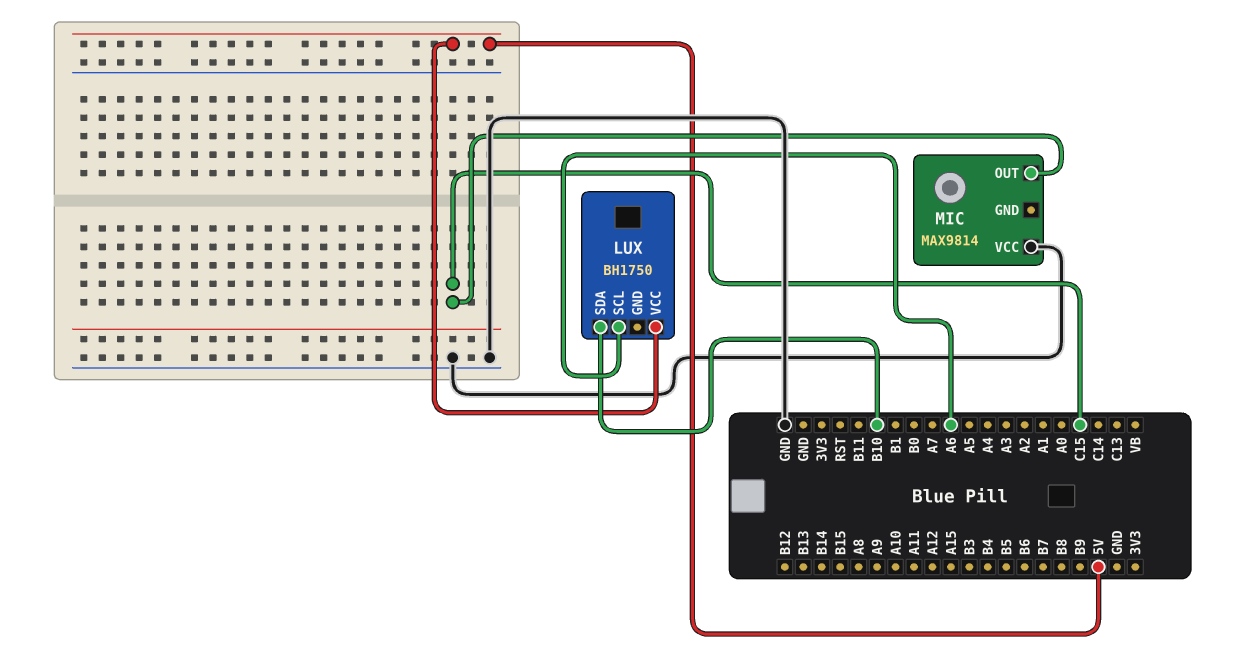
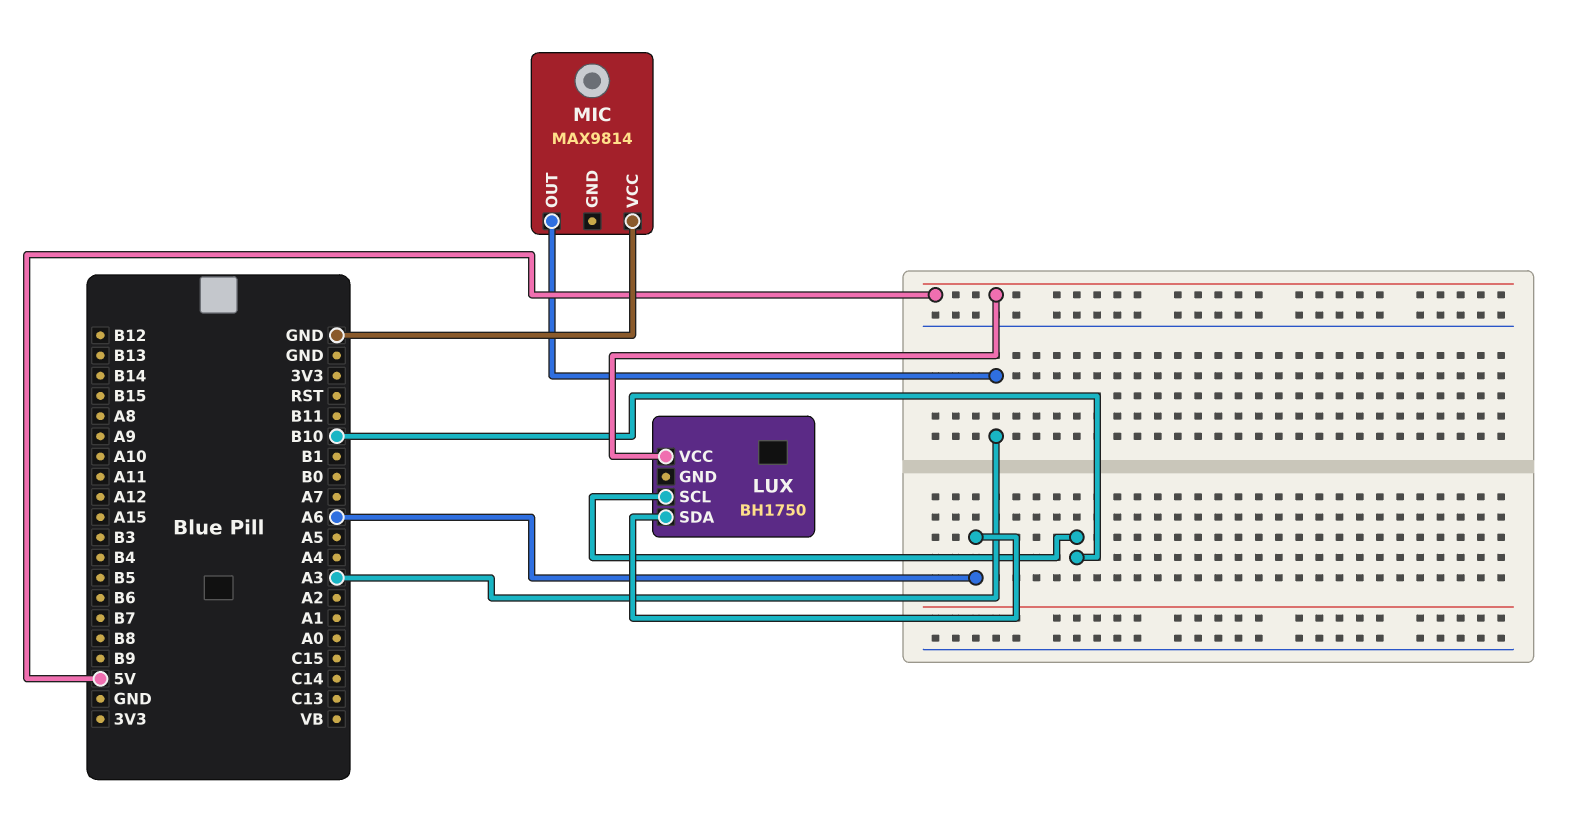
LUX pin SCL: A6 -> B10
LUX pin SDA: B10 -> A6
MIC pin OUT: C15 -> A3

